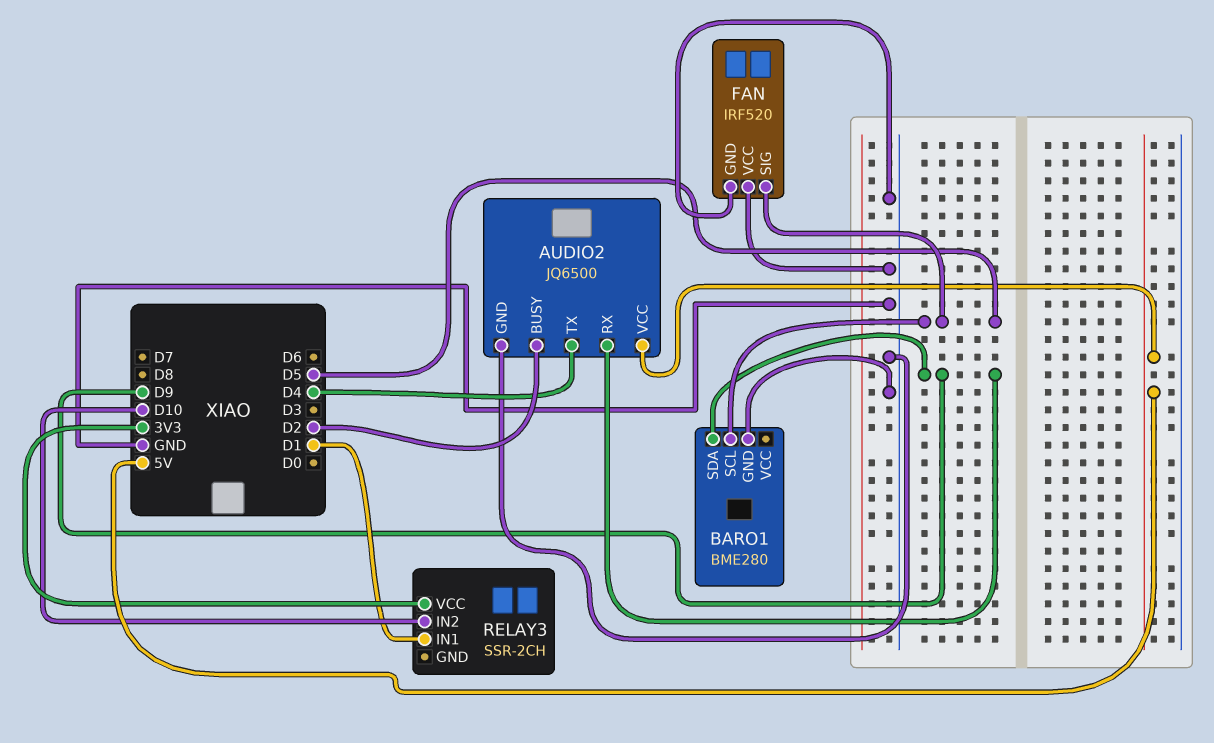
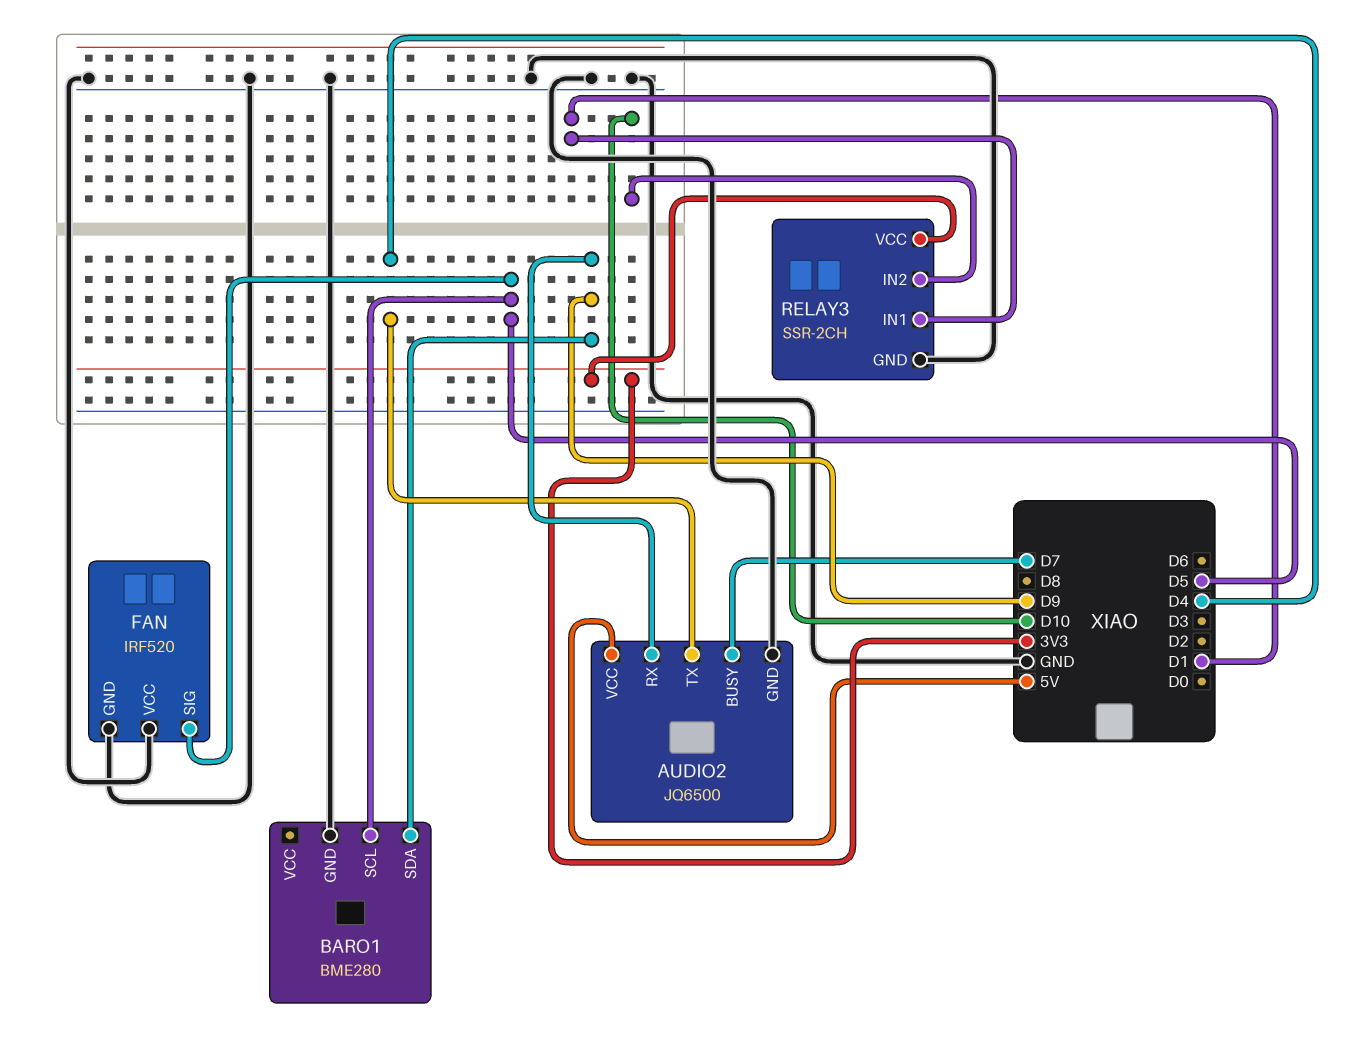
AUDIO2 pin BUSY: D2 -> D7
RELAY3 pin GND: none -> GND

